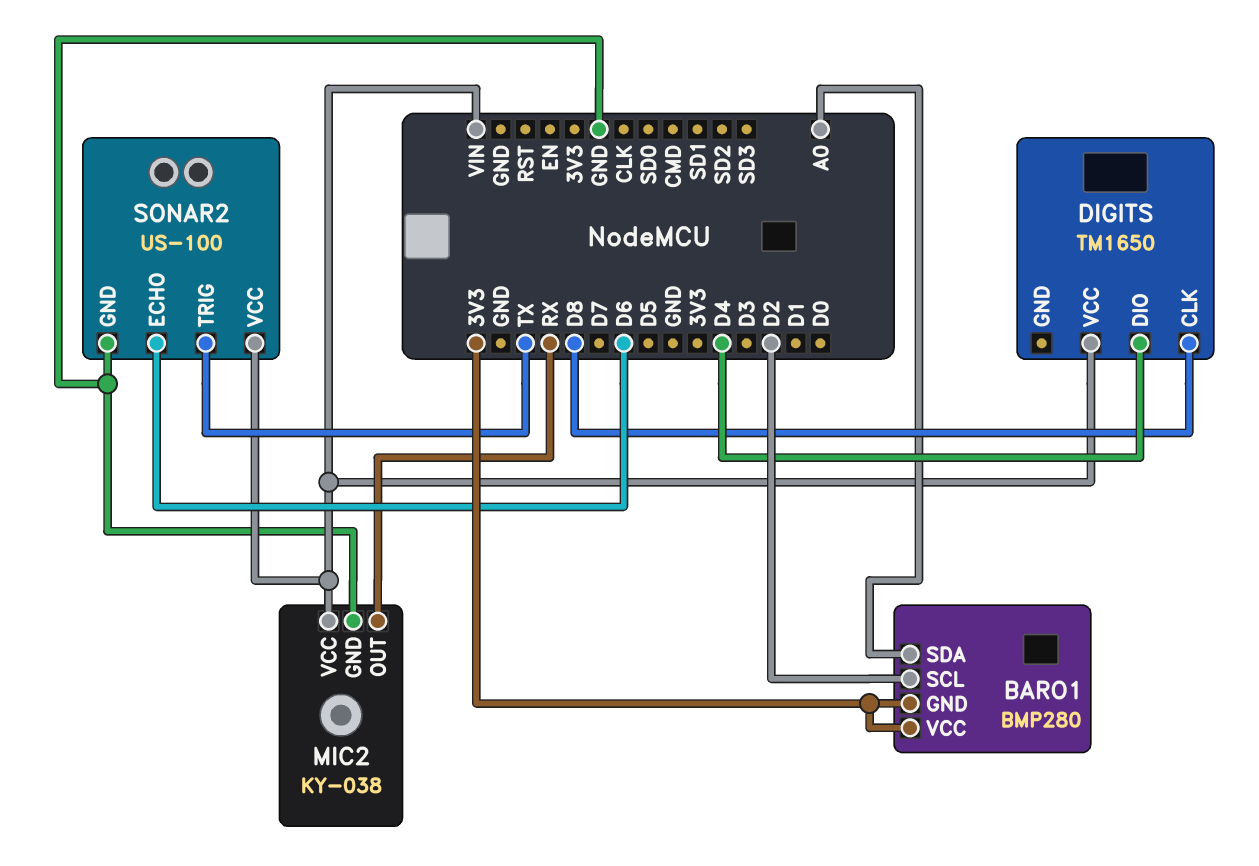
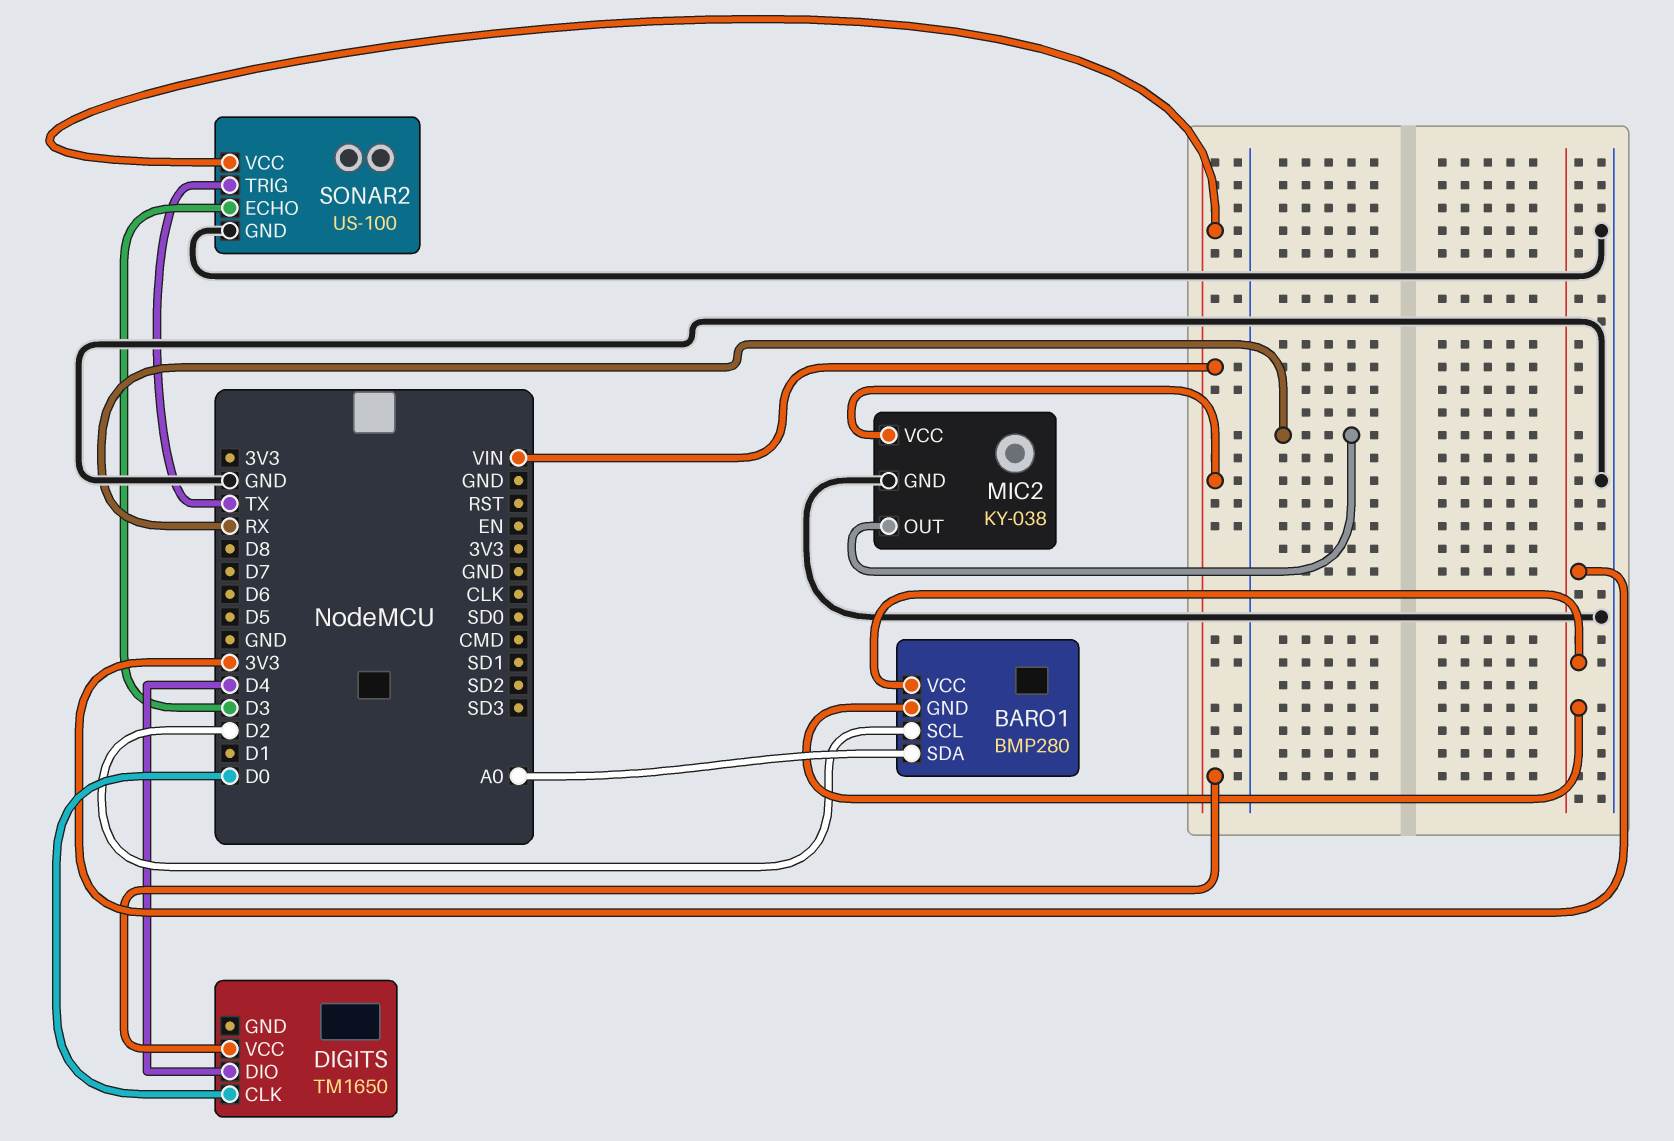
DIGITS pin CLK: D8 -> D0
SONAR2 pin ECHO: D6 -> D3

